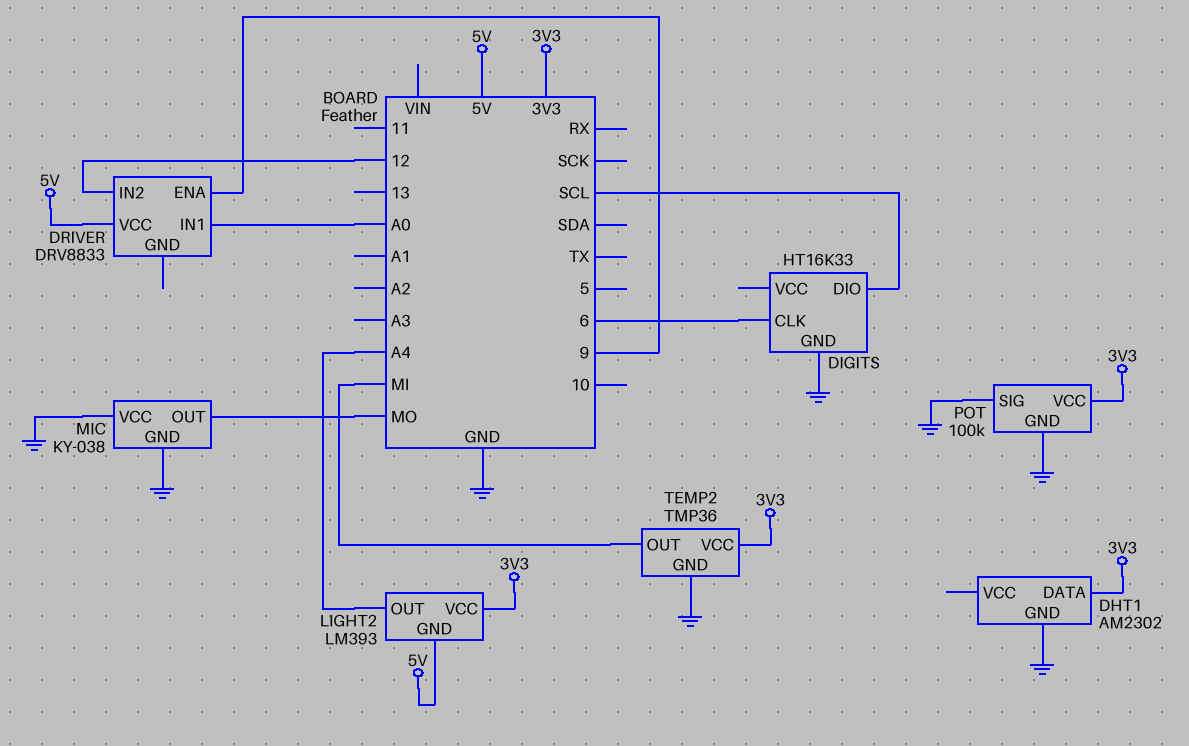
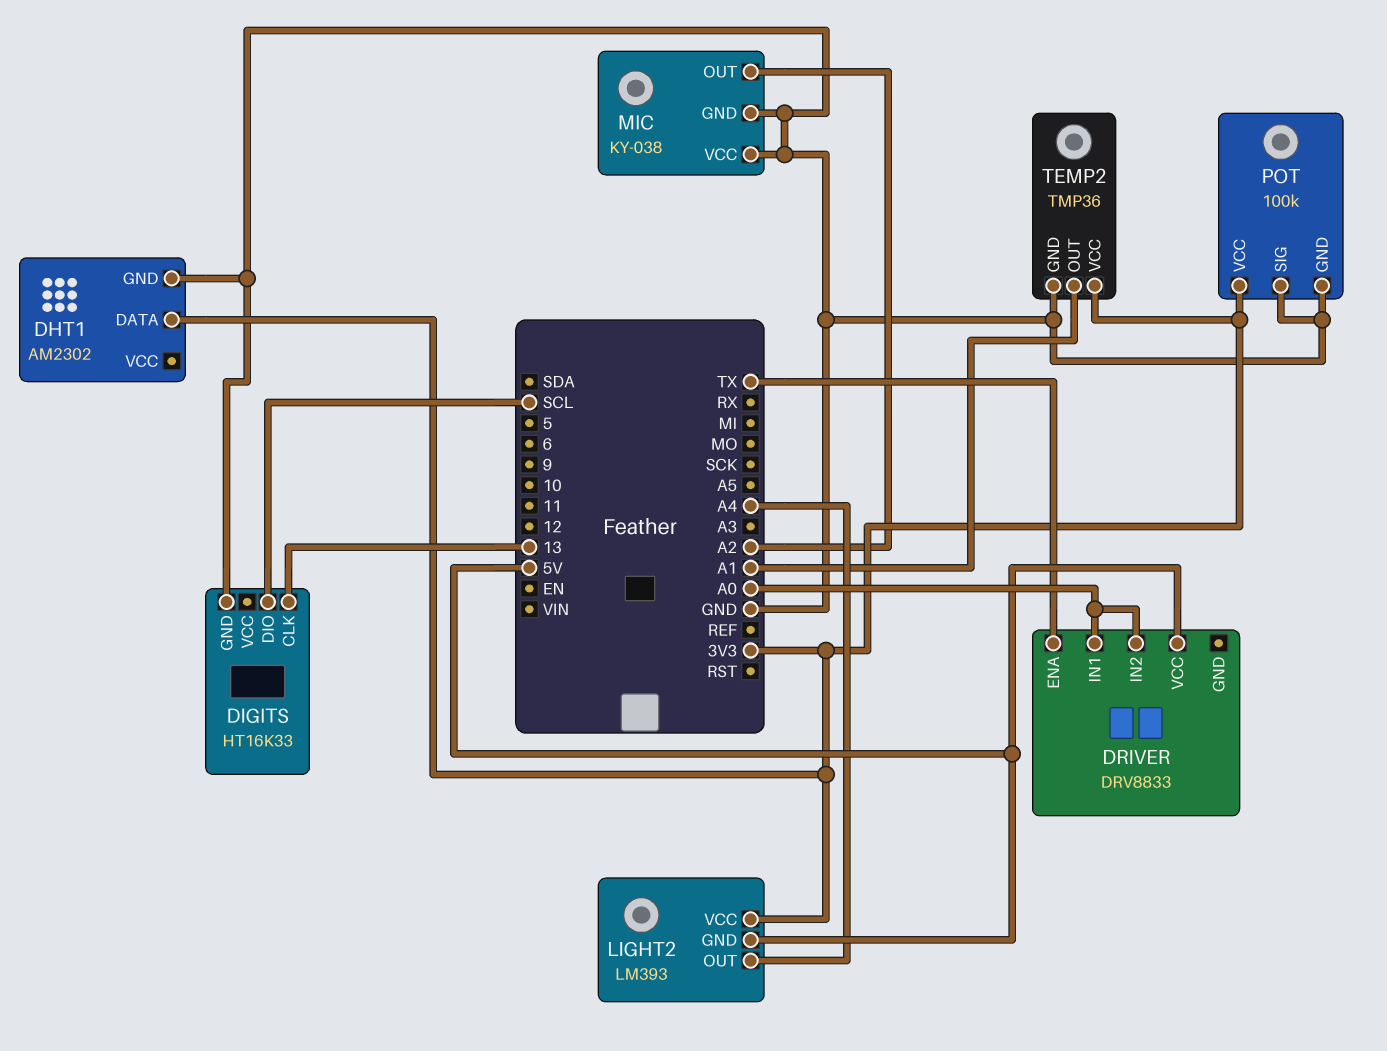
DIGITS pin CLK: 6 -> 13
DRIVER pin ENA: 9 -> TX
DRIVER pin IN2: 12 -> A0
MIC pin OUT: MO -> A2
TEMP2 pin OUT: MI -> A1

